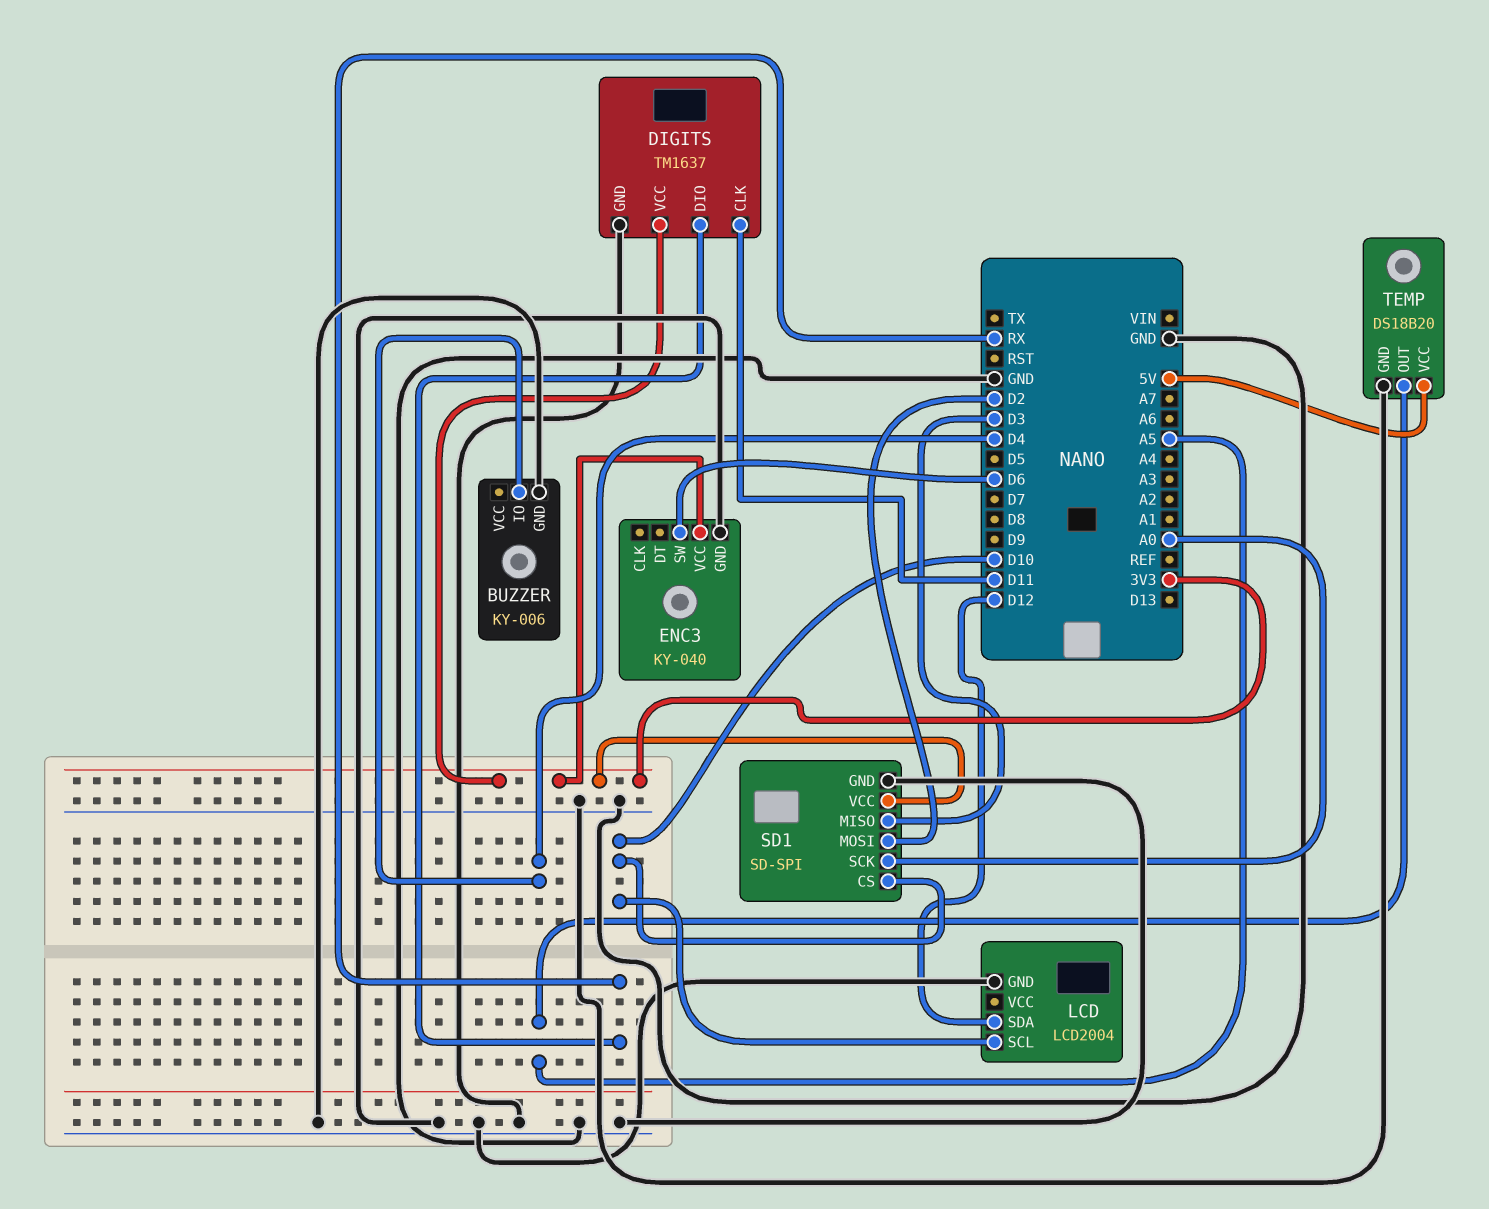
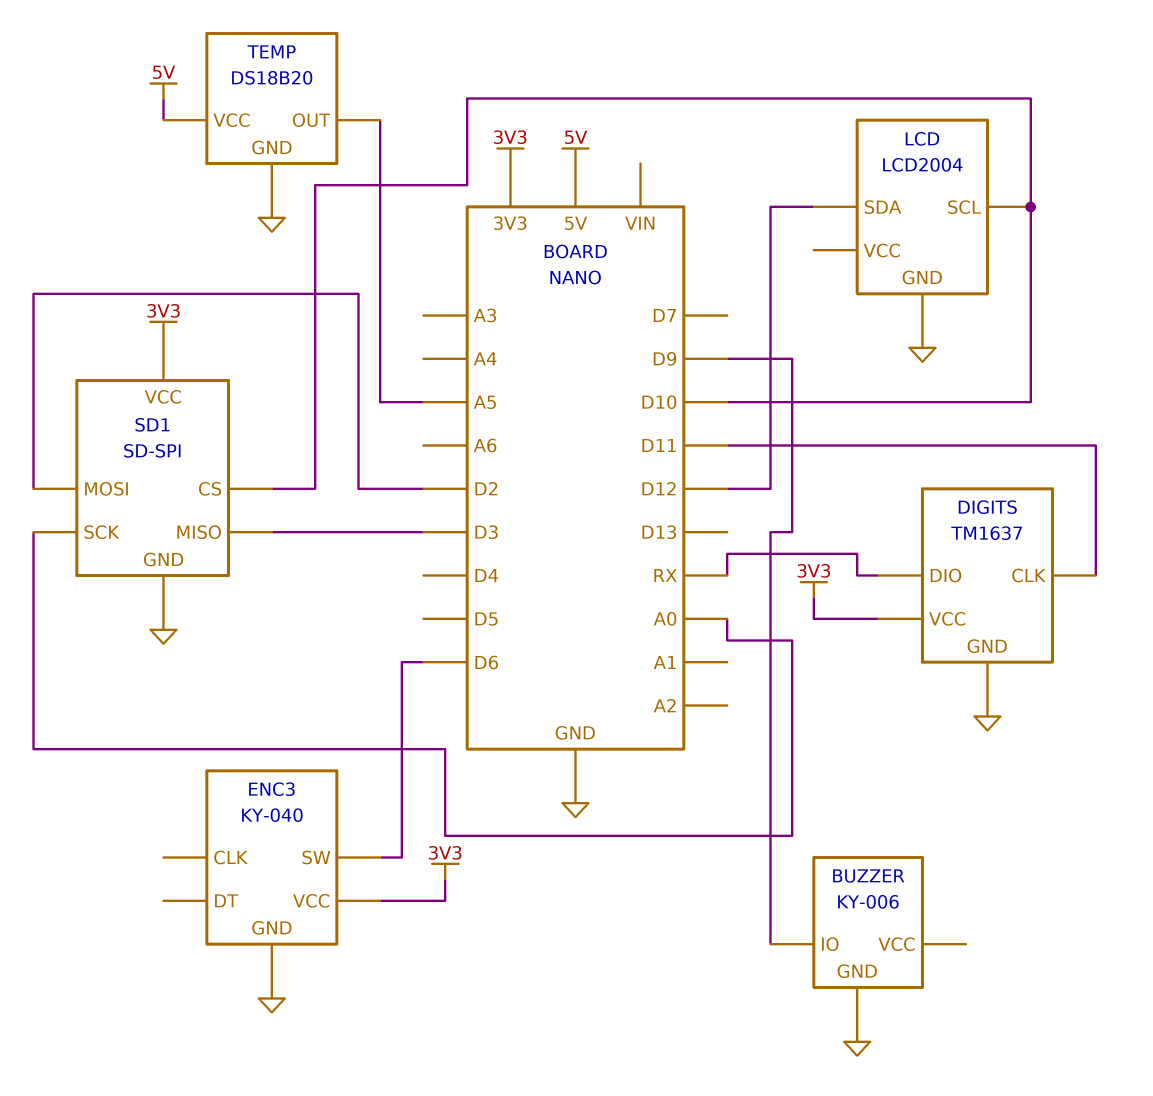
BUZZER pin IO: D4 -> D9

